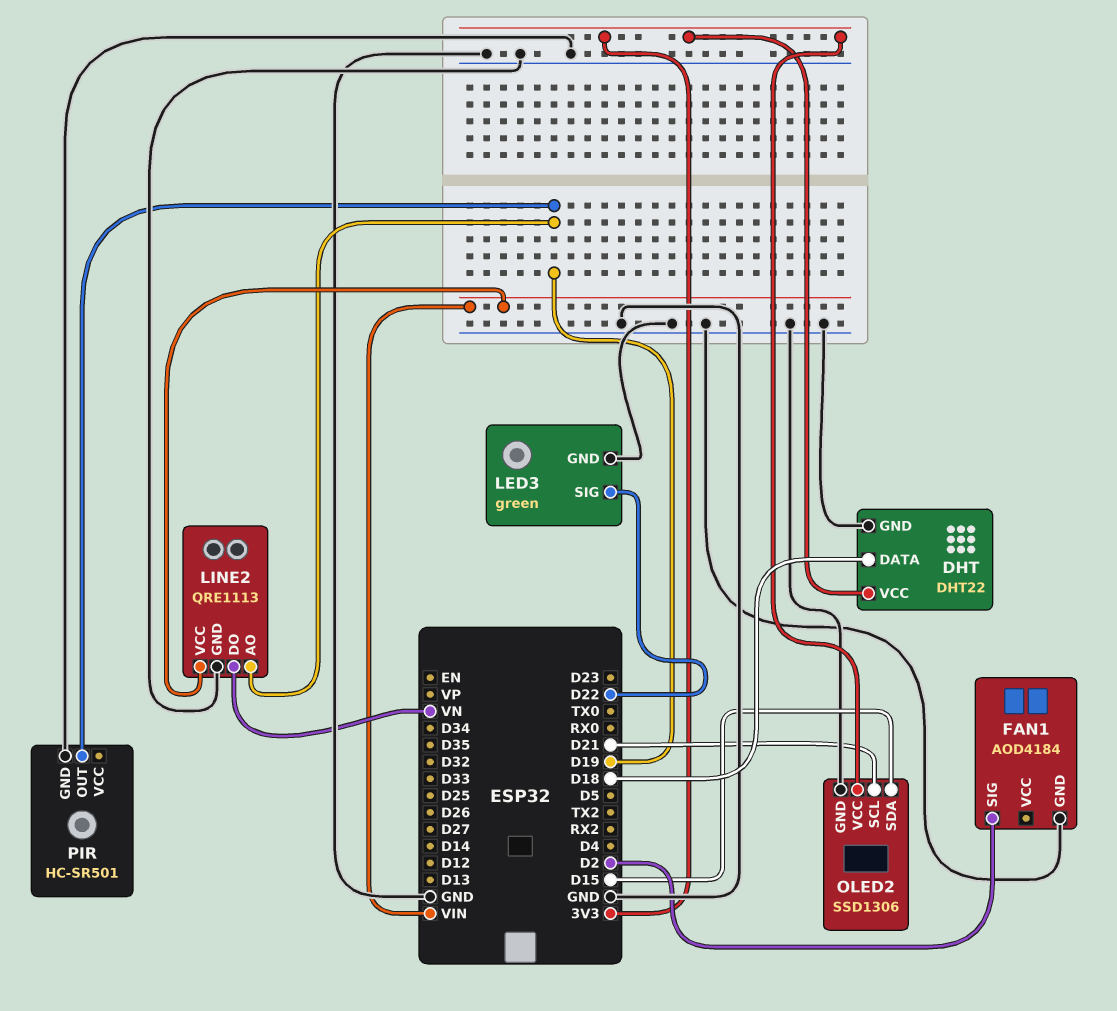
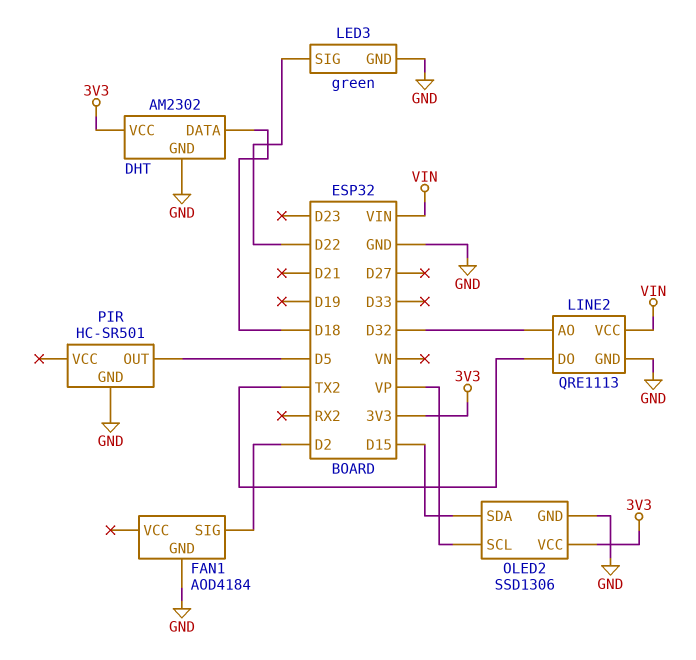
DHT: DHT22 -> AM2302
LINE2 pin AO: D19 -> D32
LINE2 pin DO: VN -> TX2
OLED2 pin SCL: D21 -> VP
PIR pin OUT: D19 -> D5

